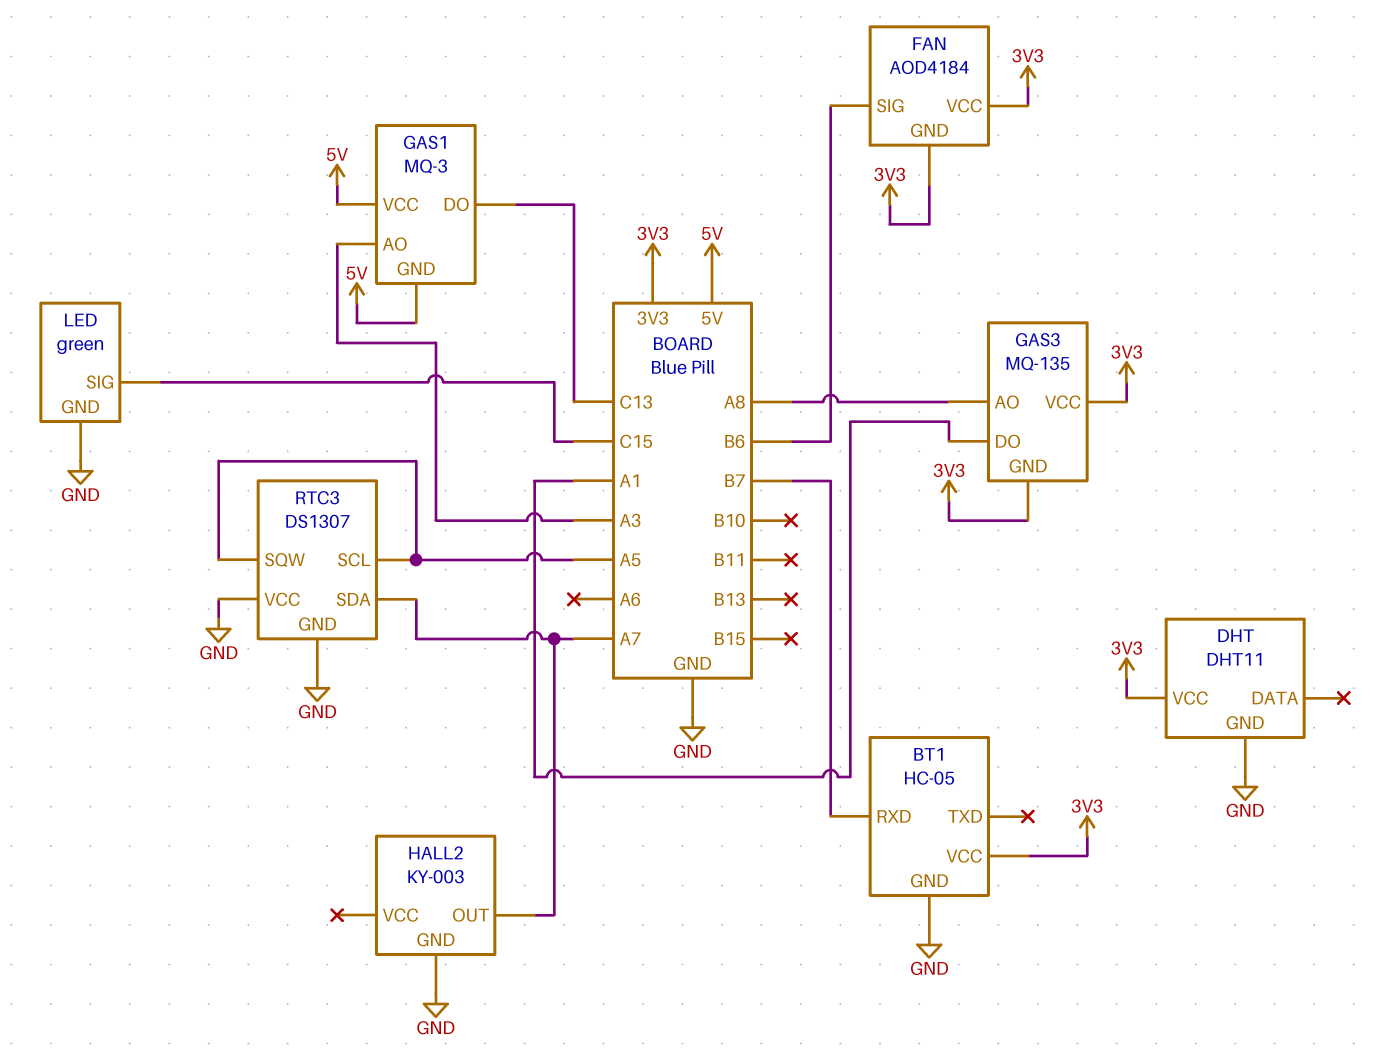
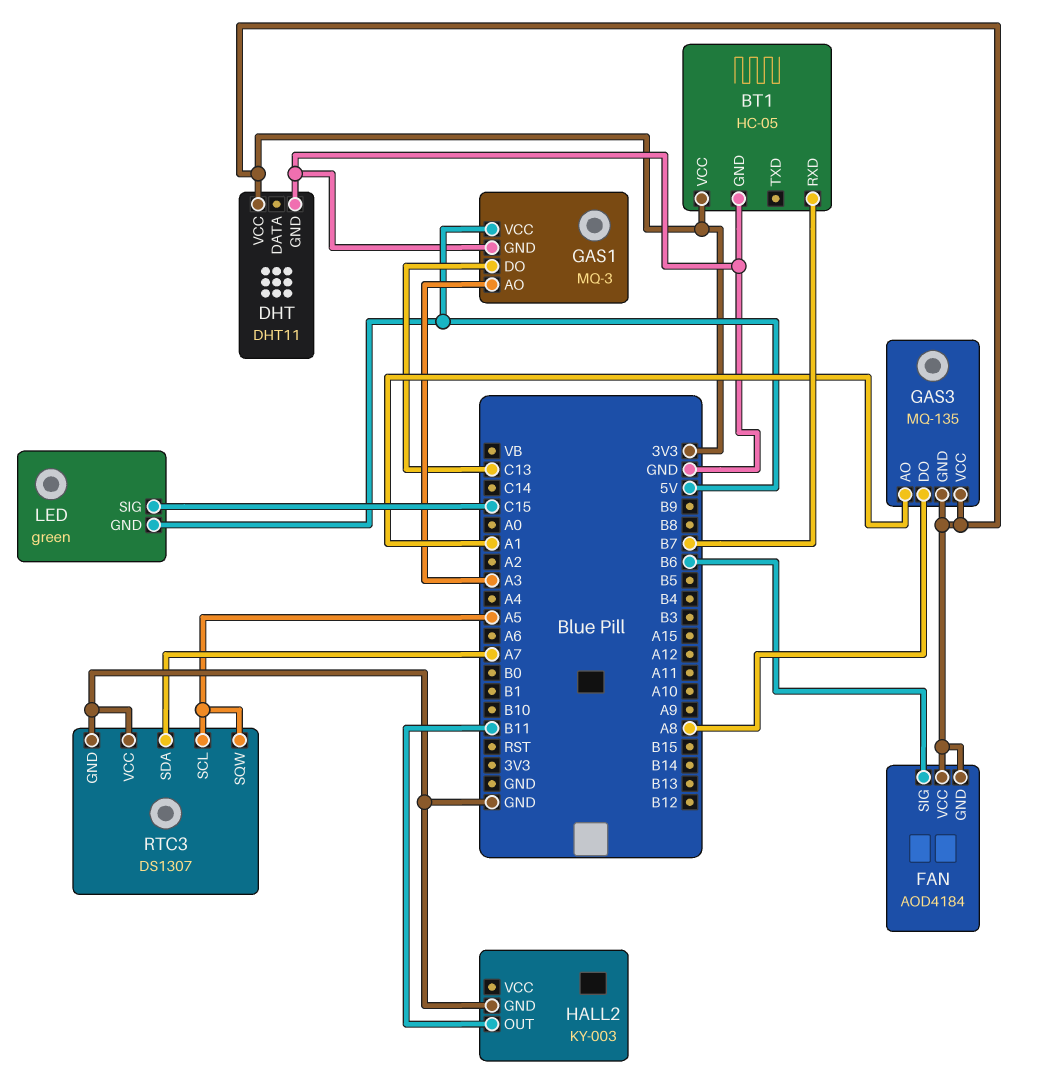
GAS1 pin GND: 5V -> GND
GAS3 pin AO: A8 -> A1
GAS3 pin DO: A1 -> A8
HALL2 pin OUT: A7 -> B11
LED pin GND: GND -> 5V

